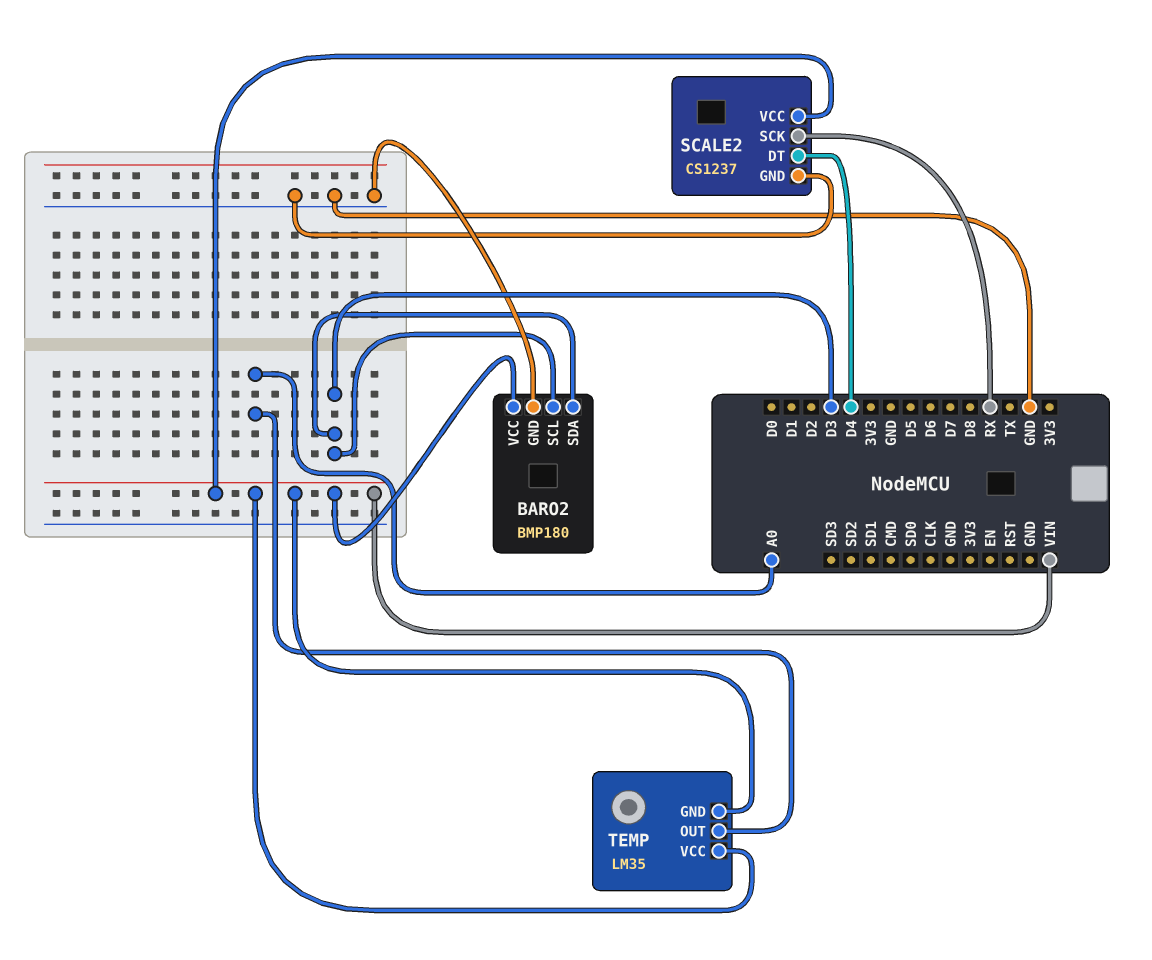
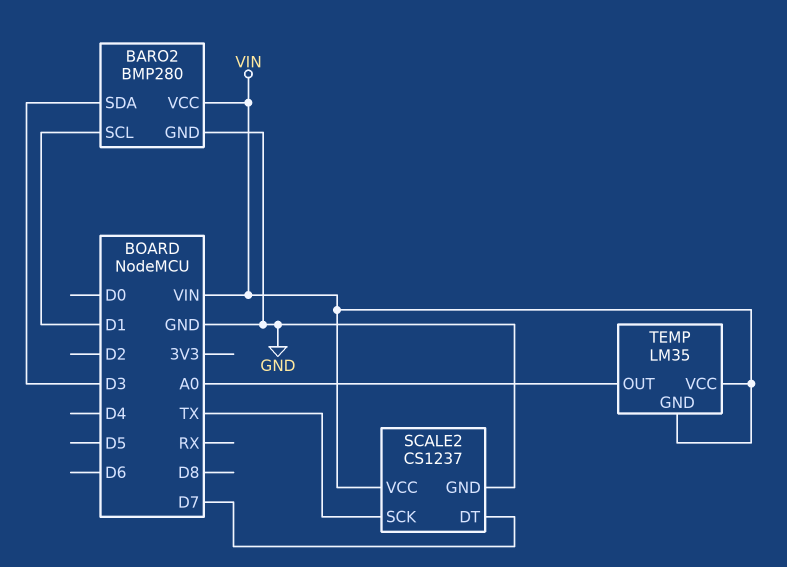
BARO2: BMP180 -> BMP280
BARO2 pin SCL: D3 -> D1
SCALE2 pin DT: D4 -> D7
SCALE2 pin SCK: RX -> TX

